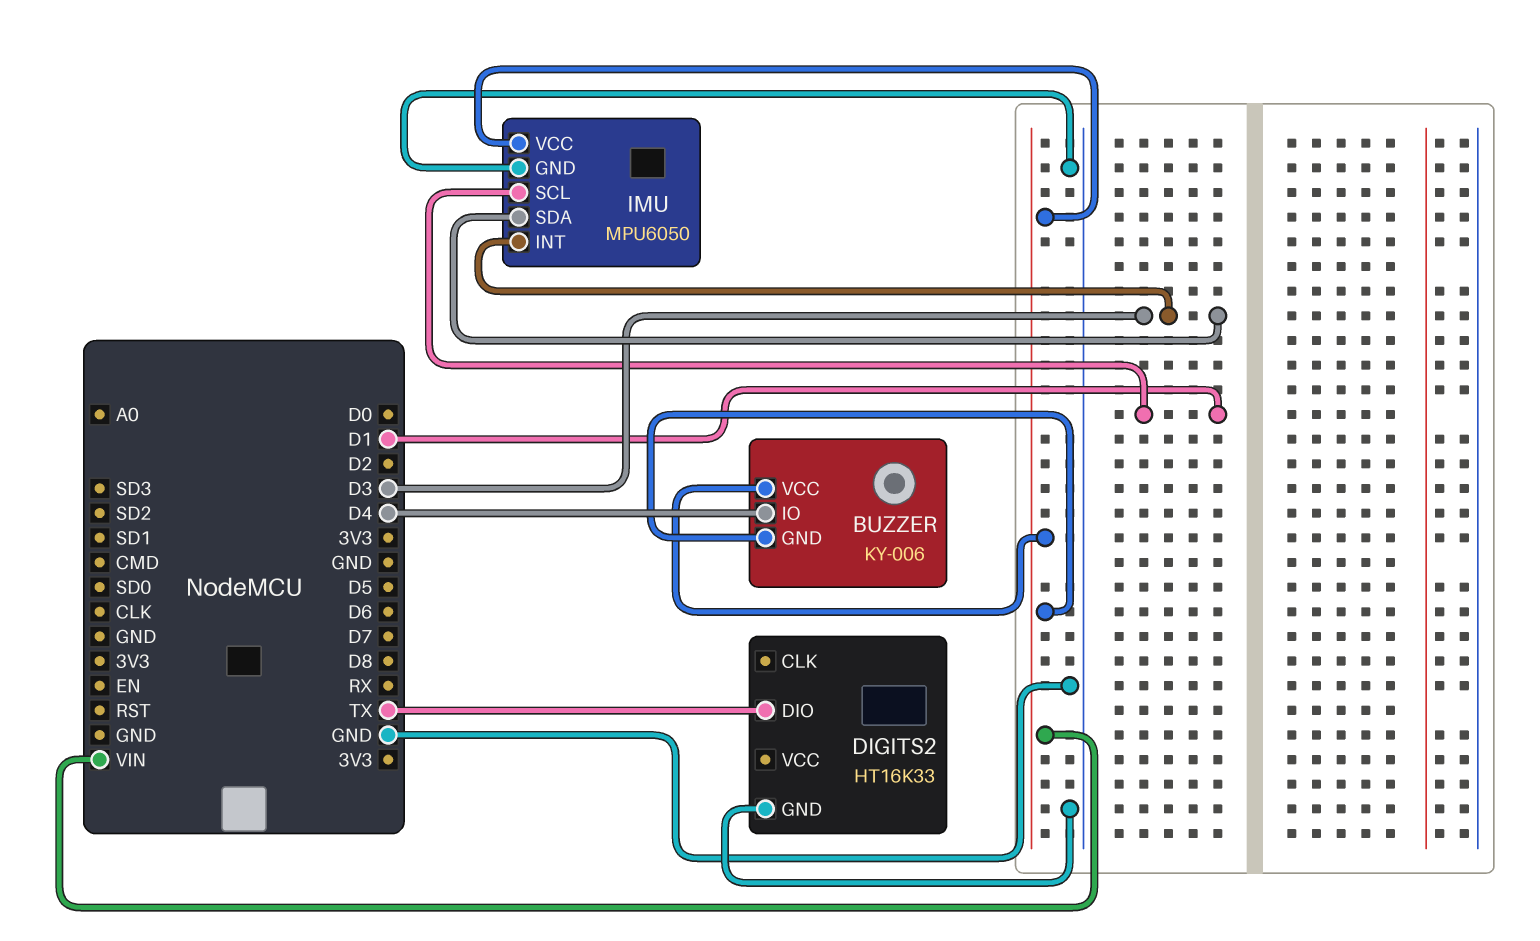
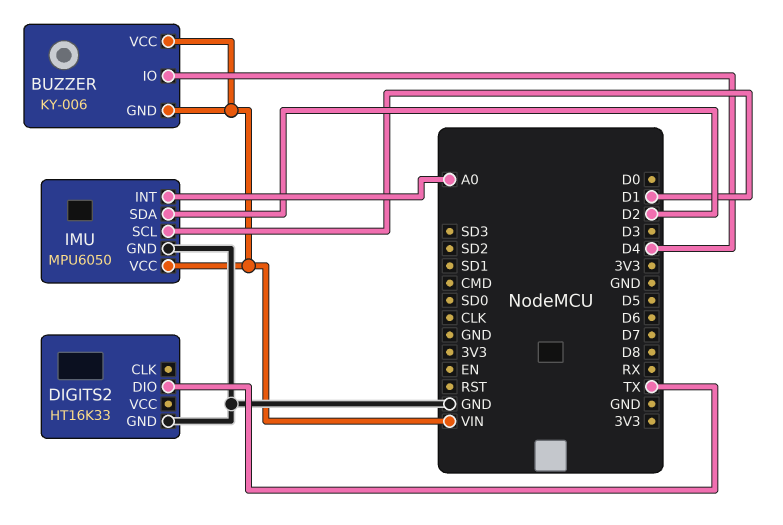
IMU pin INT: D3 -> A0
IMU pin SDA: D3 -> D2

